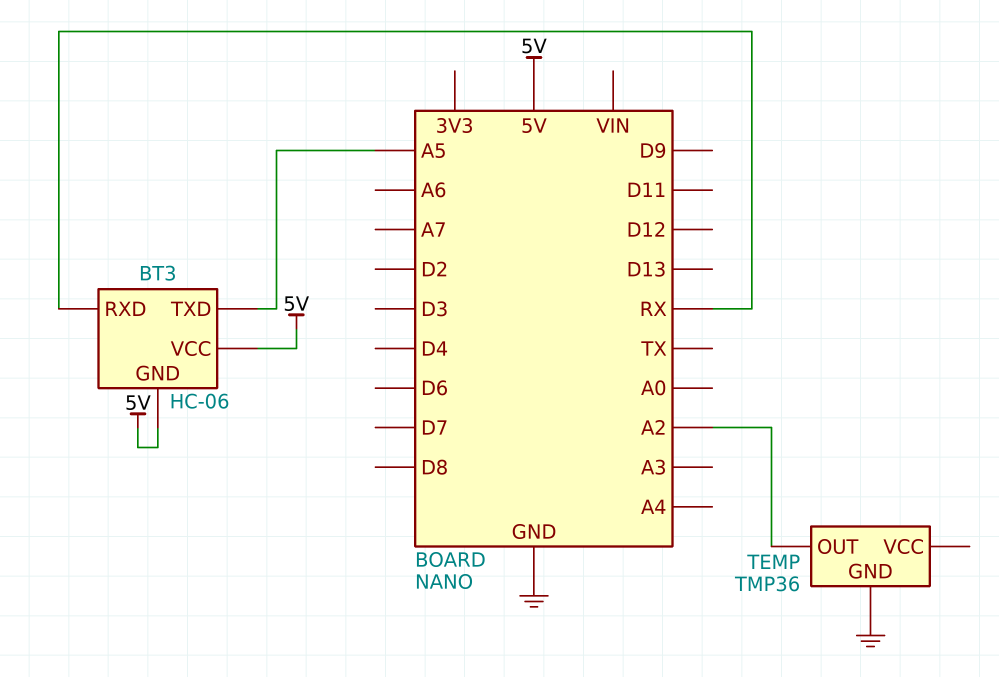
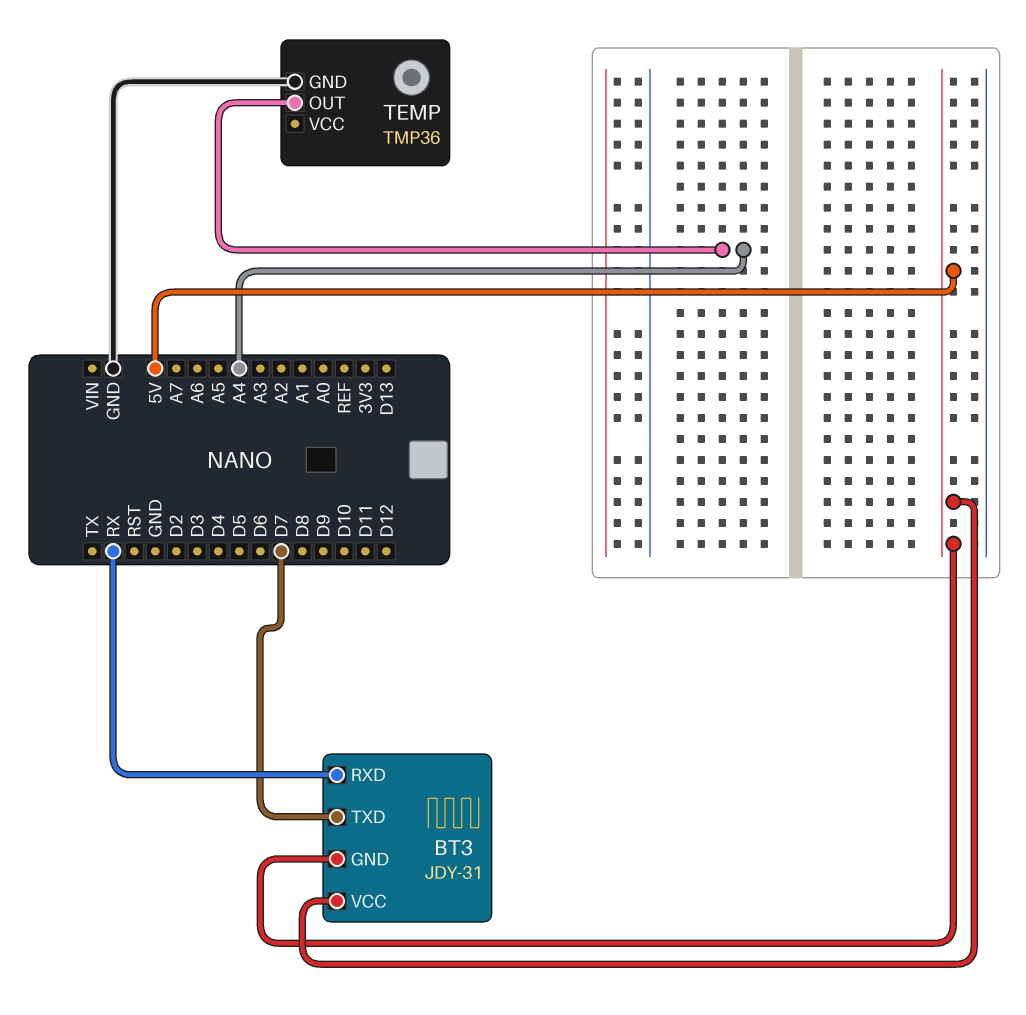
BT3: HC-06 -> JDY-31
BT3 pin TXD: A5 -> D7
TEMP pin OUT: A2 -> A4

